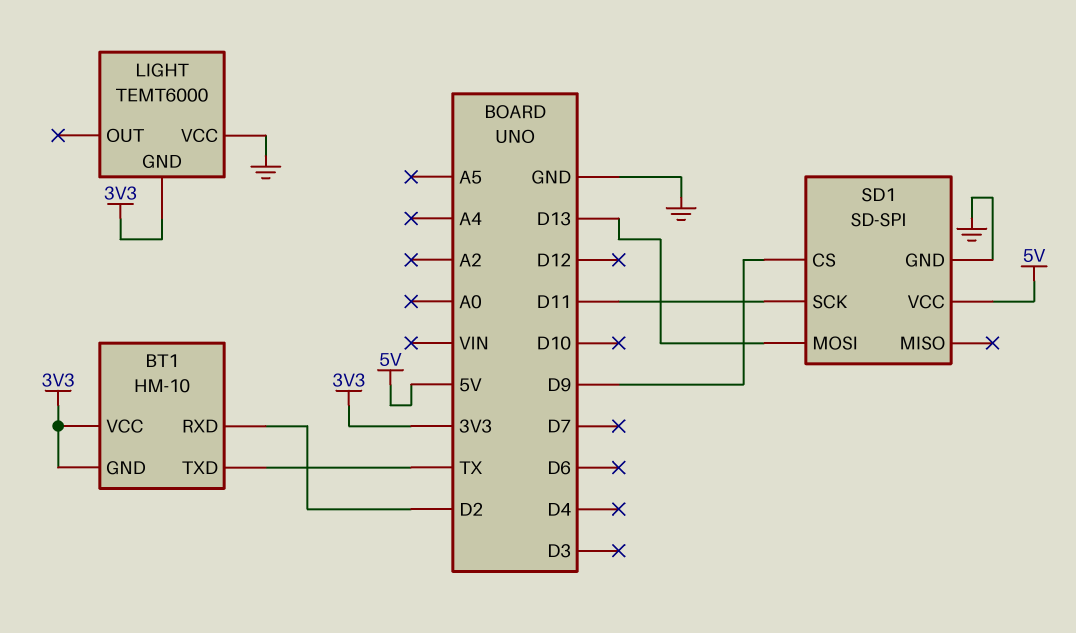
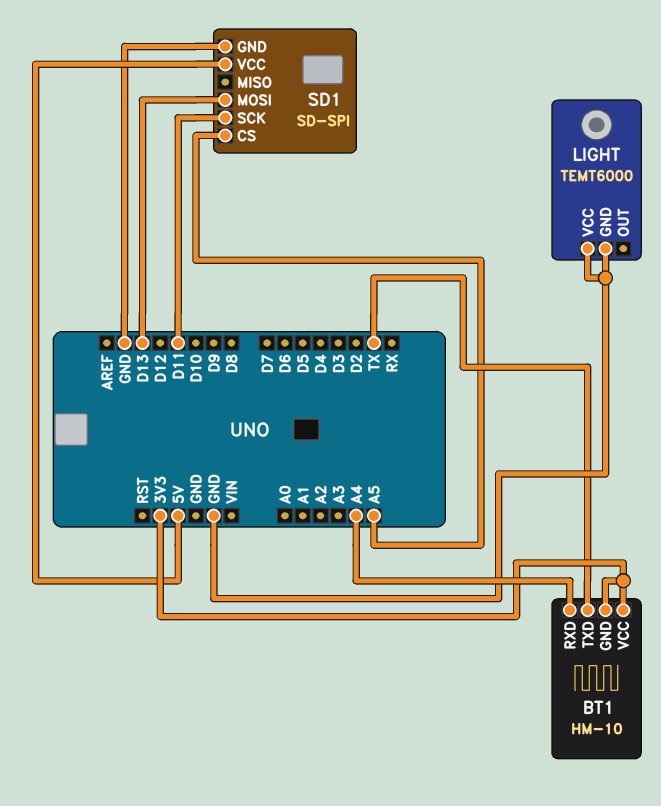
BT1 pin RXD: D2 -> A4
LIGHT pin GND: 3V3 -> GND
SD1 pin CS: D9 -> A5

